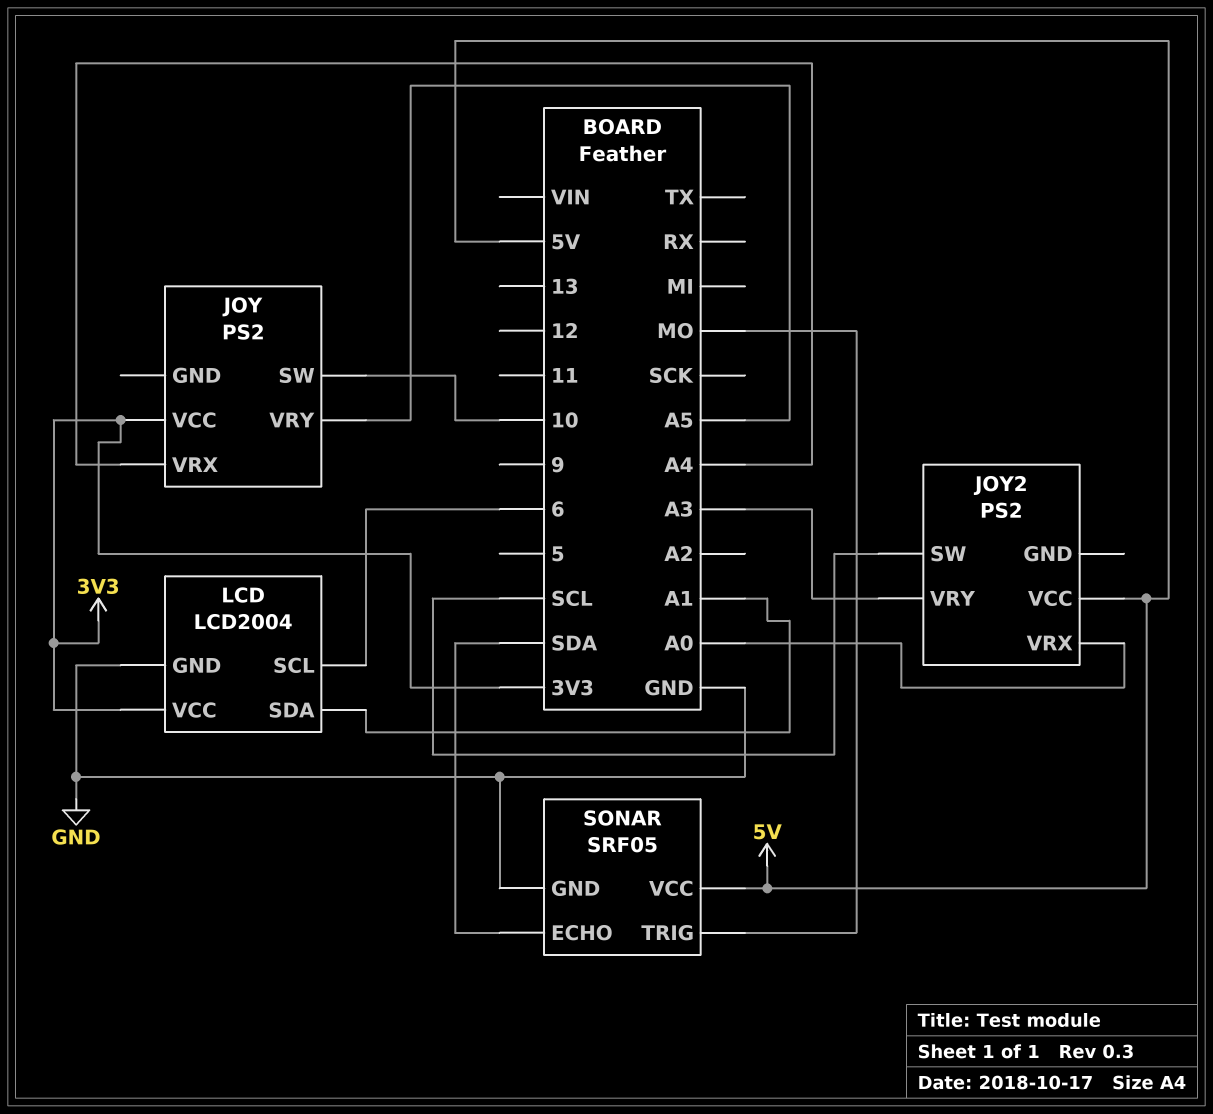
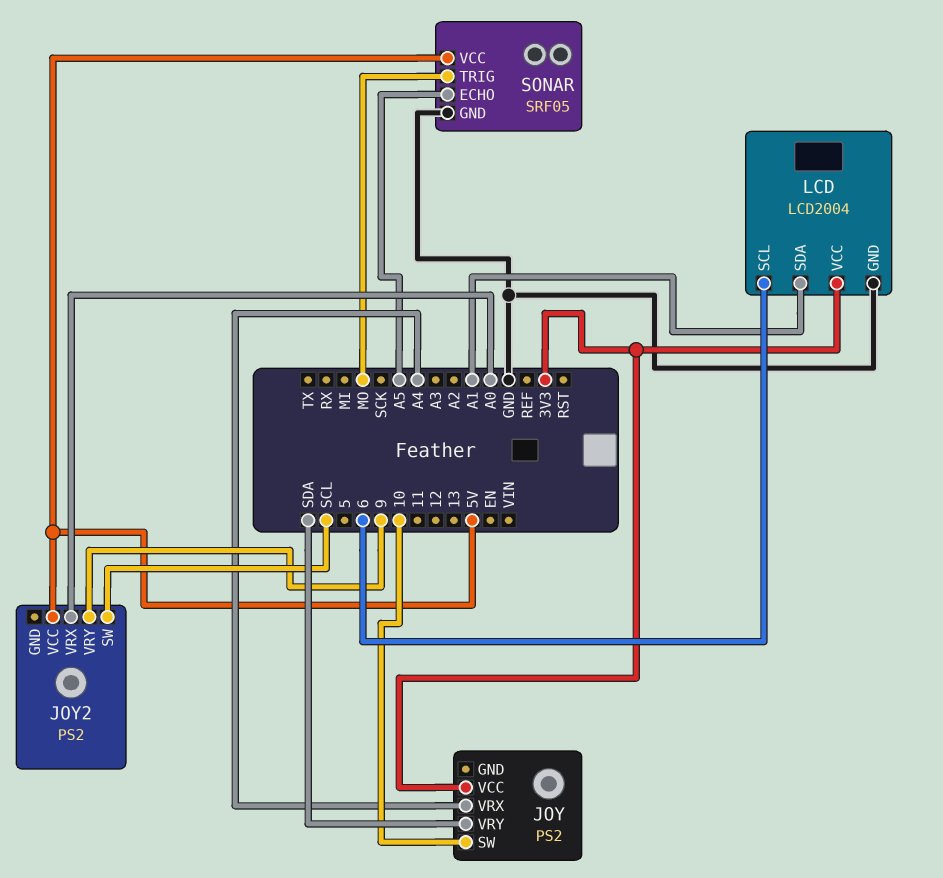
JOY pin VRY: A5 -> SDA
JOY2 pin VRY: A3 -> 9
SONAR pin ECHO: SDA -> A5

